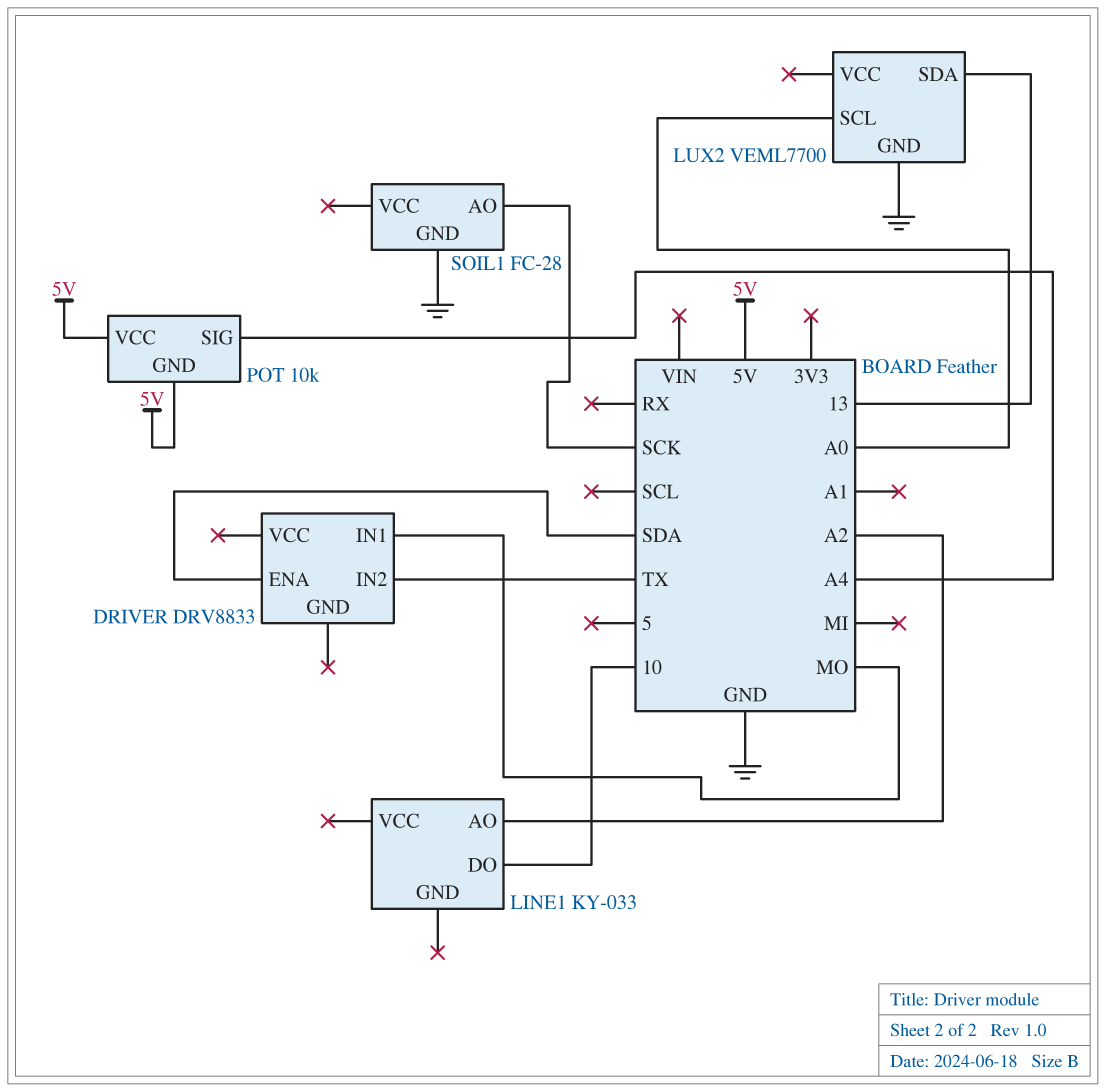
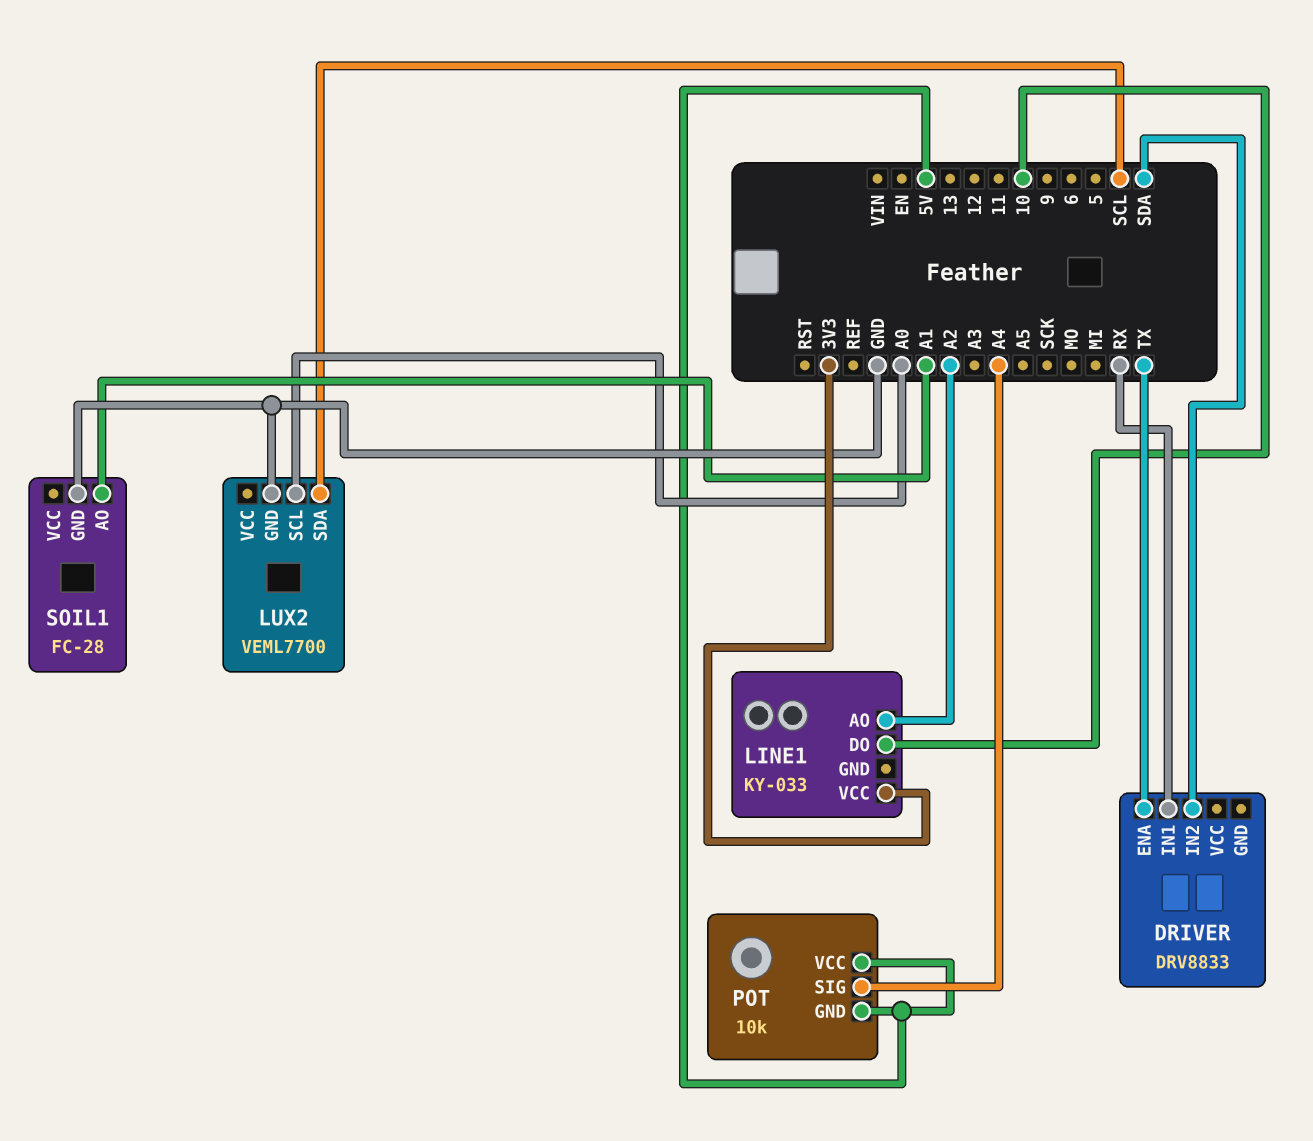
DRIVER pin ENA: SDA -> TX
DRIVER pin IN1: MO -> RX
DRIVER pin IN2: TX -> SDA
LINE1 pin VCC: none -> 3V3
LUX2 pin SDA: 13 -> SCL
SOIL1 pin AO: SCK -> A1

